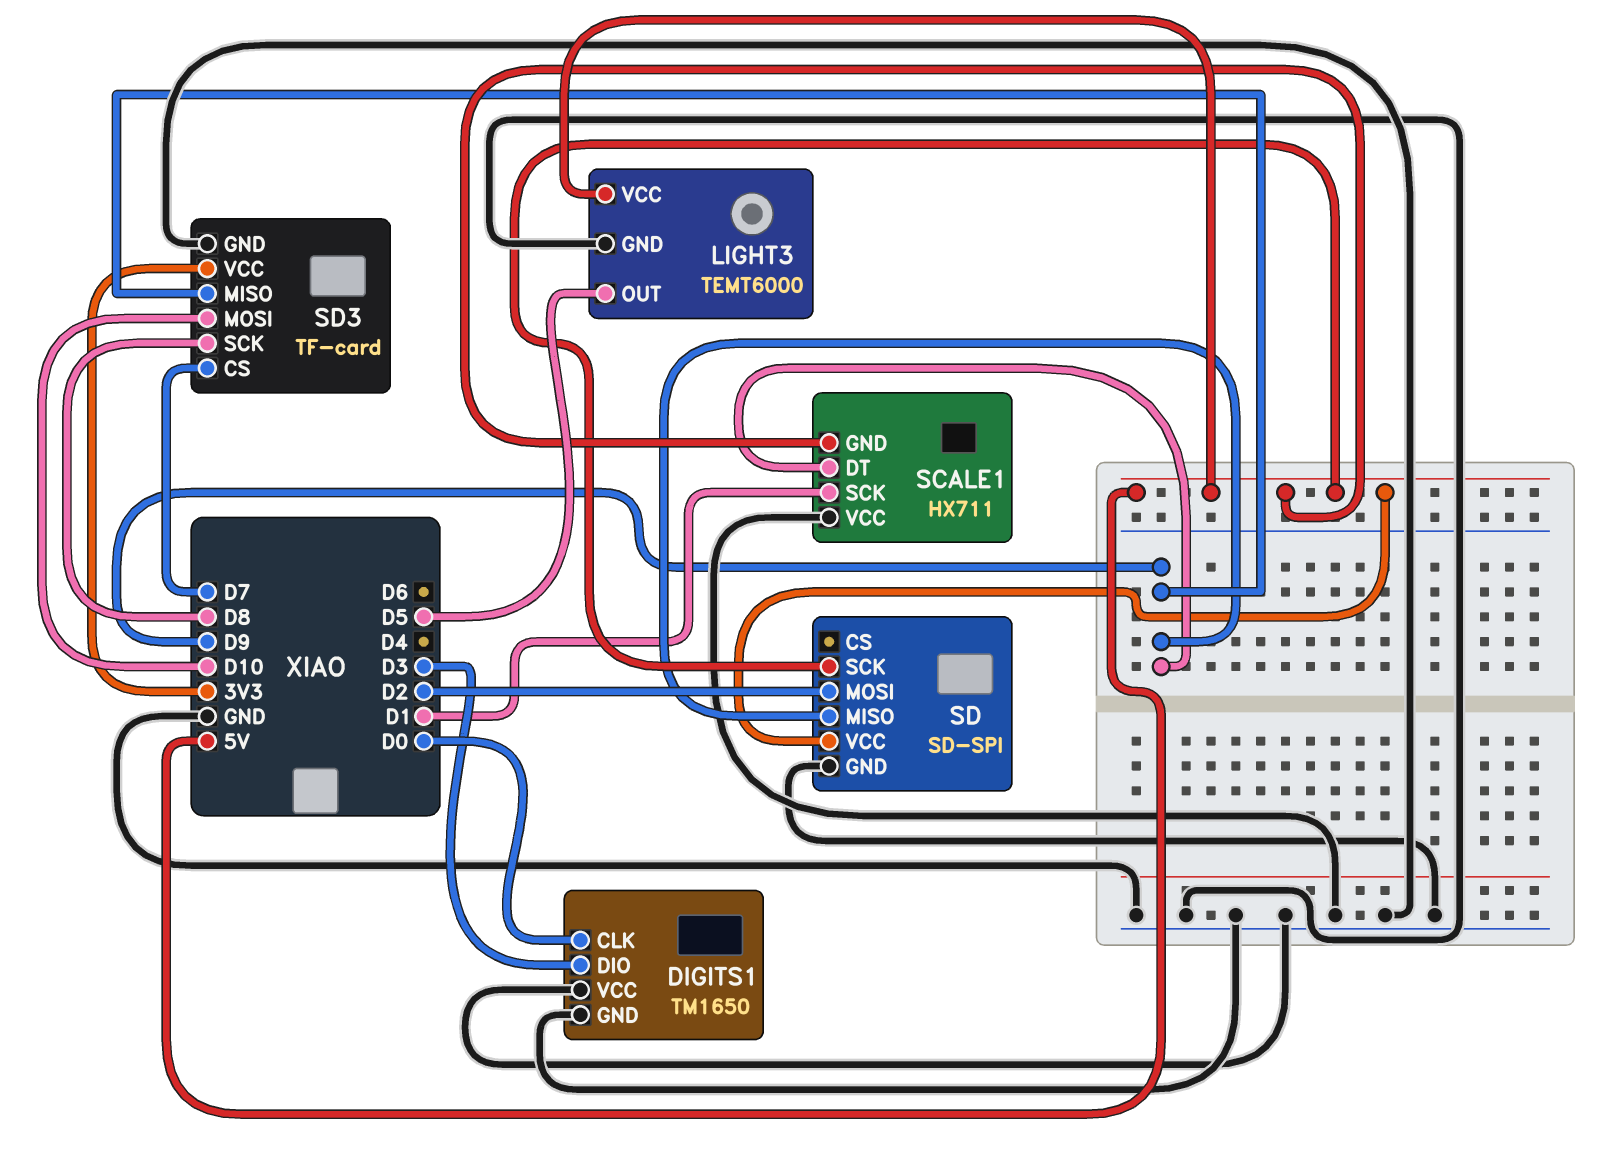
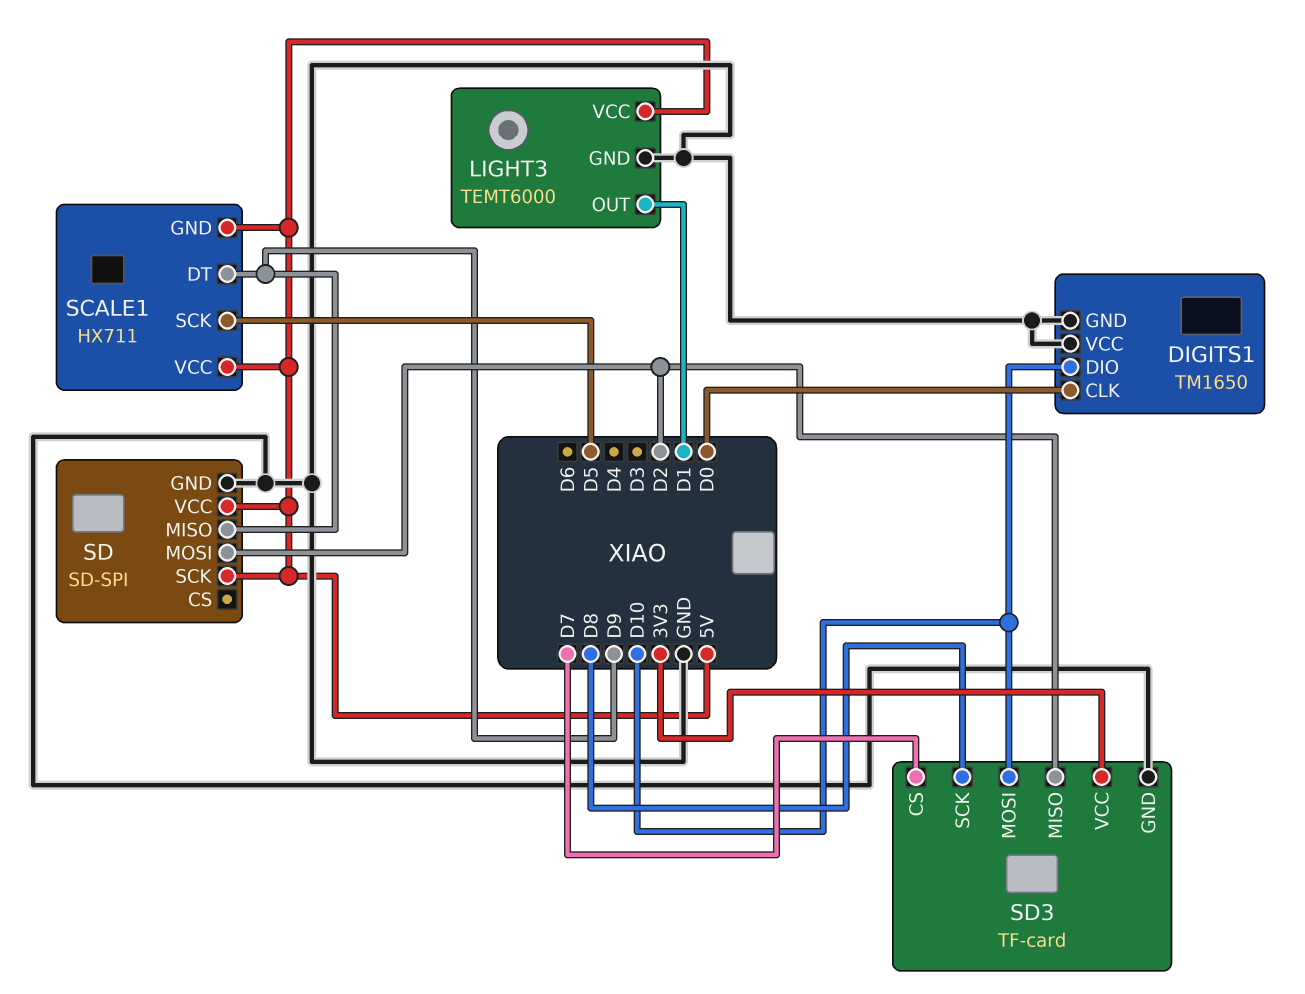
DIGITS1 pin DIO: D3 -> D10
LIGHT3 pin OUT: D5 -> D1
SCALE1 pin SCK: D1 -> D5
SCALE1 pin VCC: GND -> 5V
SD3 pin MISO: D9 -> D2

